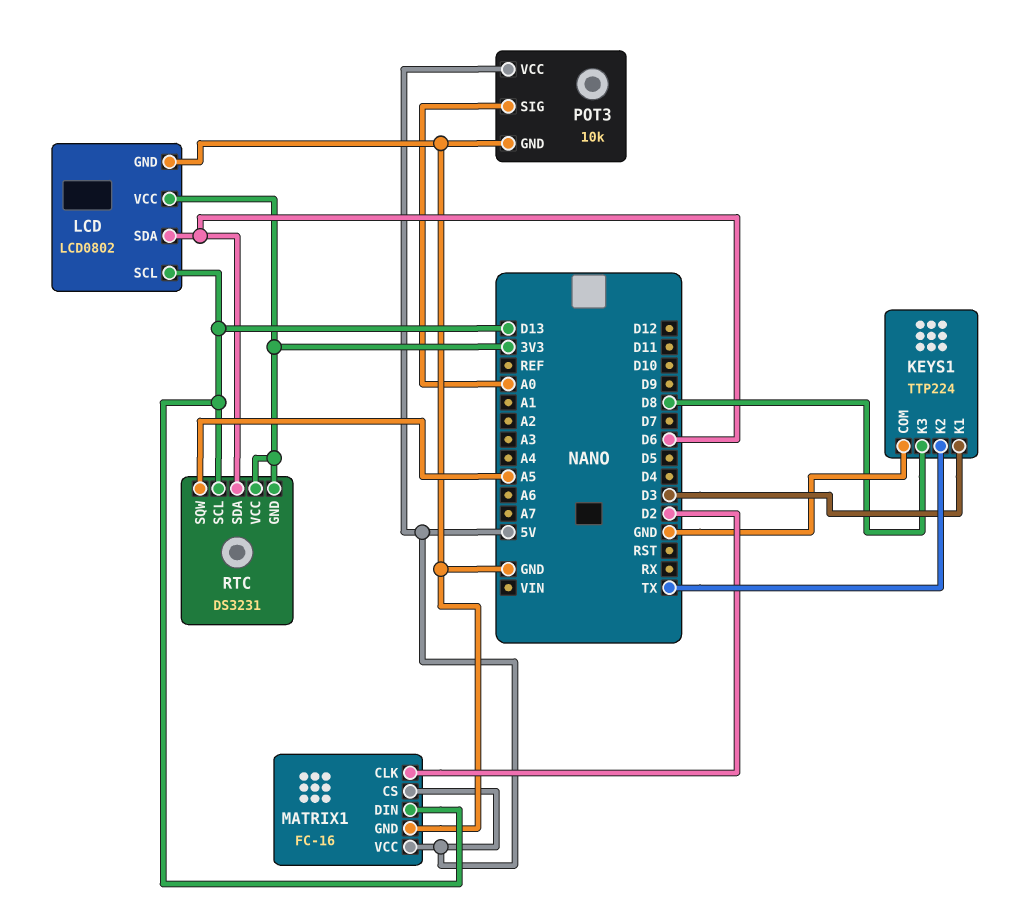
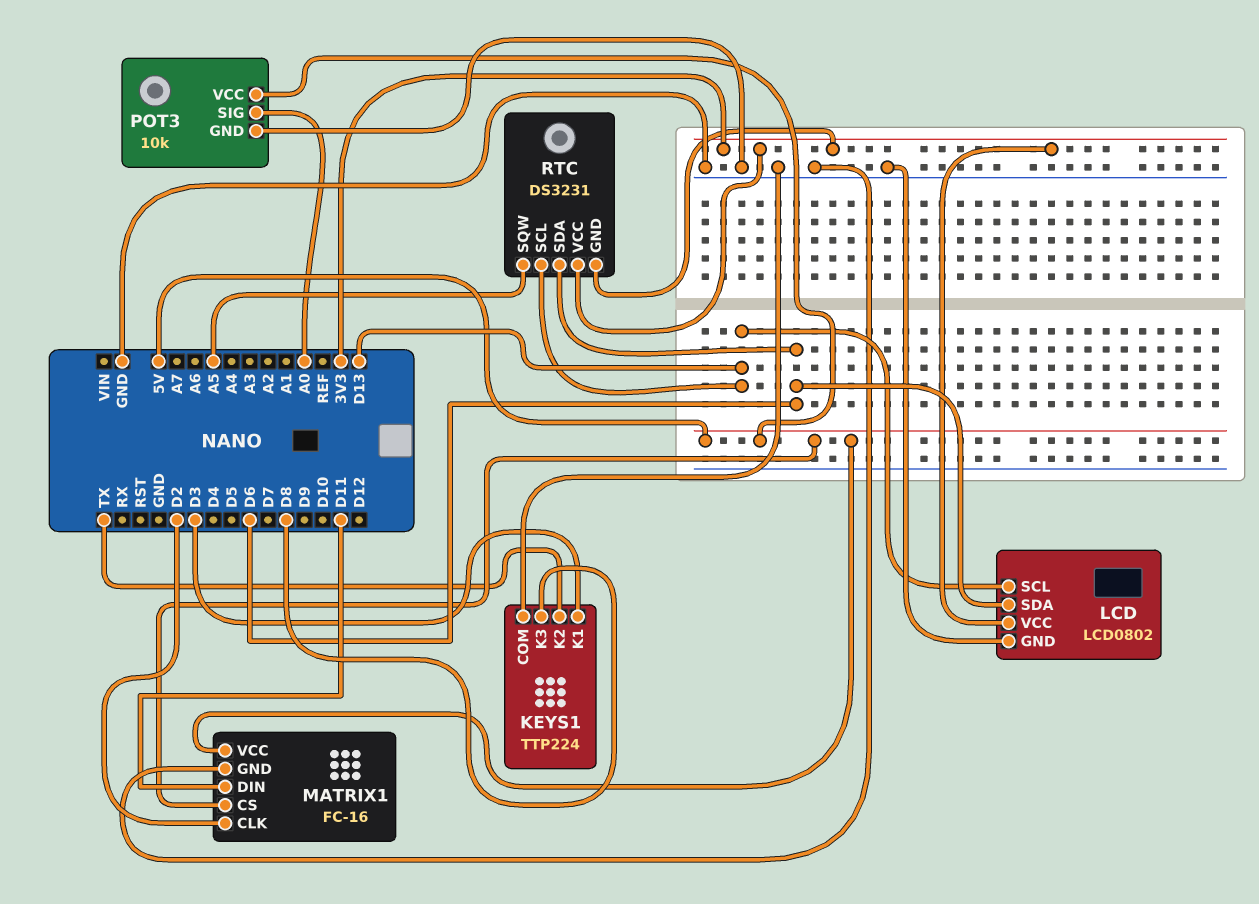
MATRIX1 pin DIN: D13 -> D11

